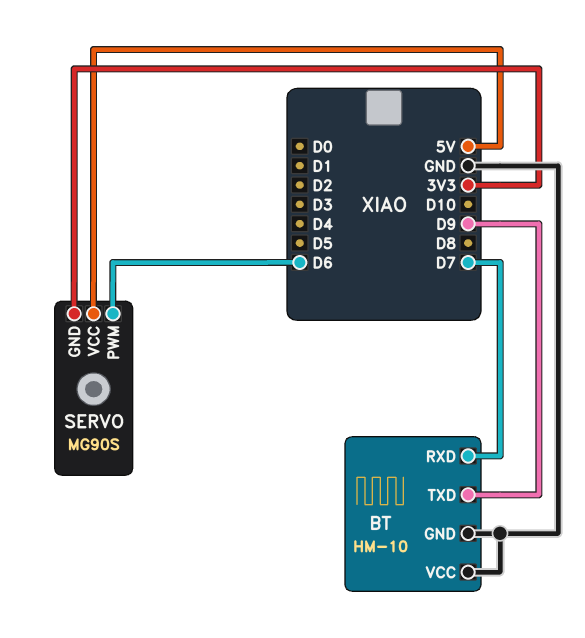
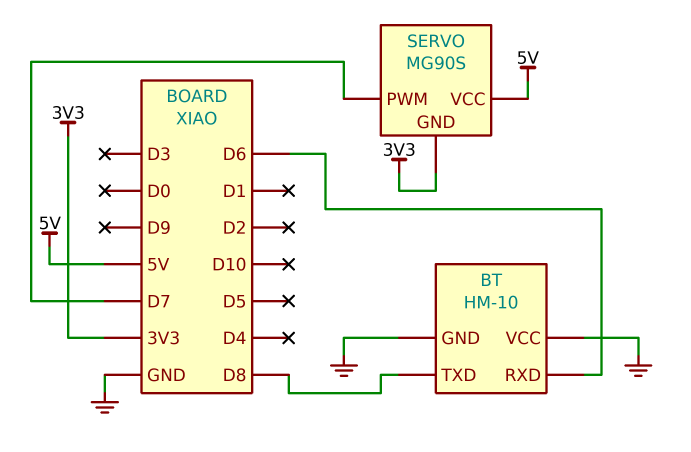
BT pin RXD: D7 -> D6
BT pin TXD: D9 -> D8
SERVO pin PWM: D6 -> D7

